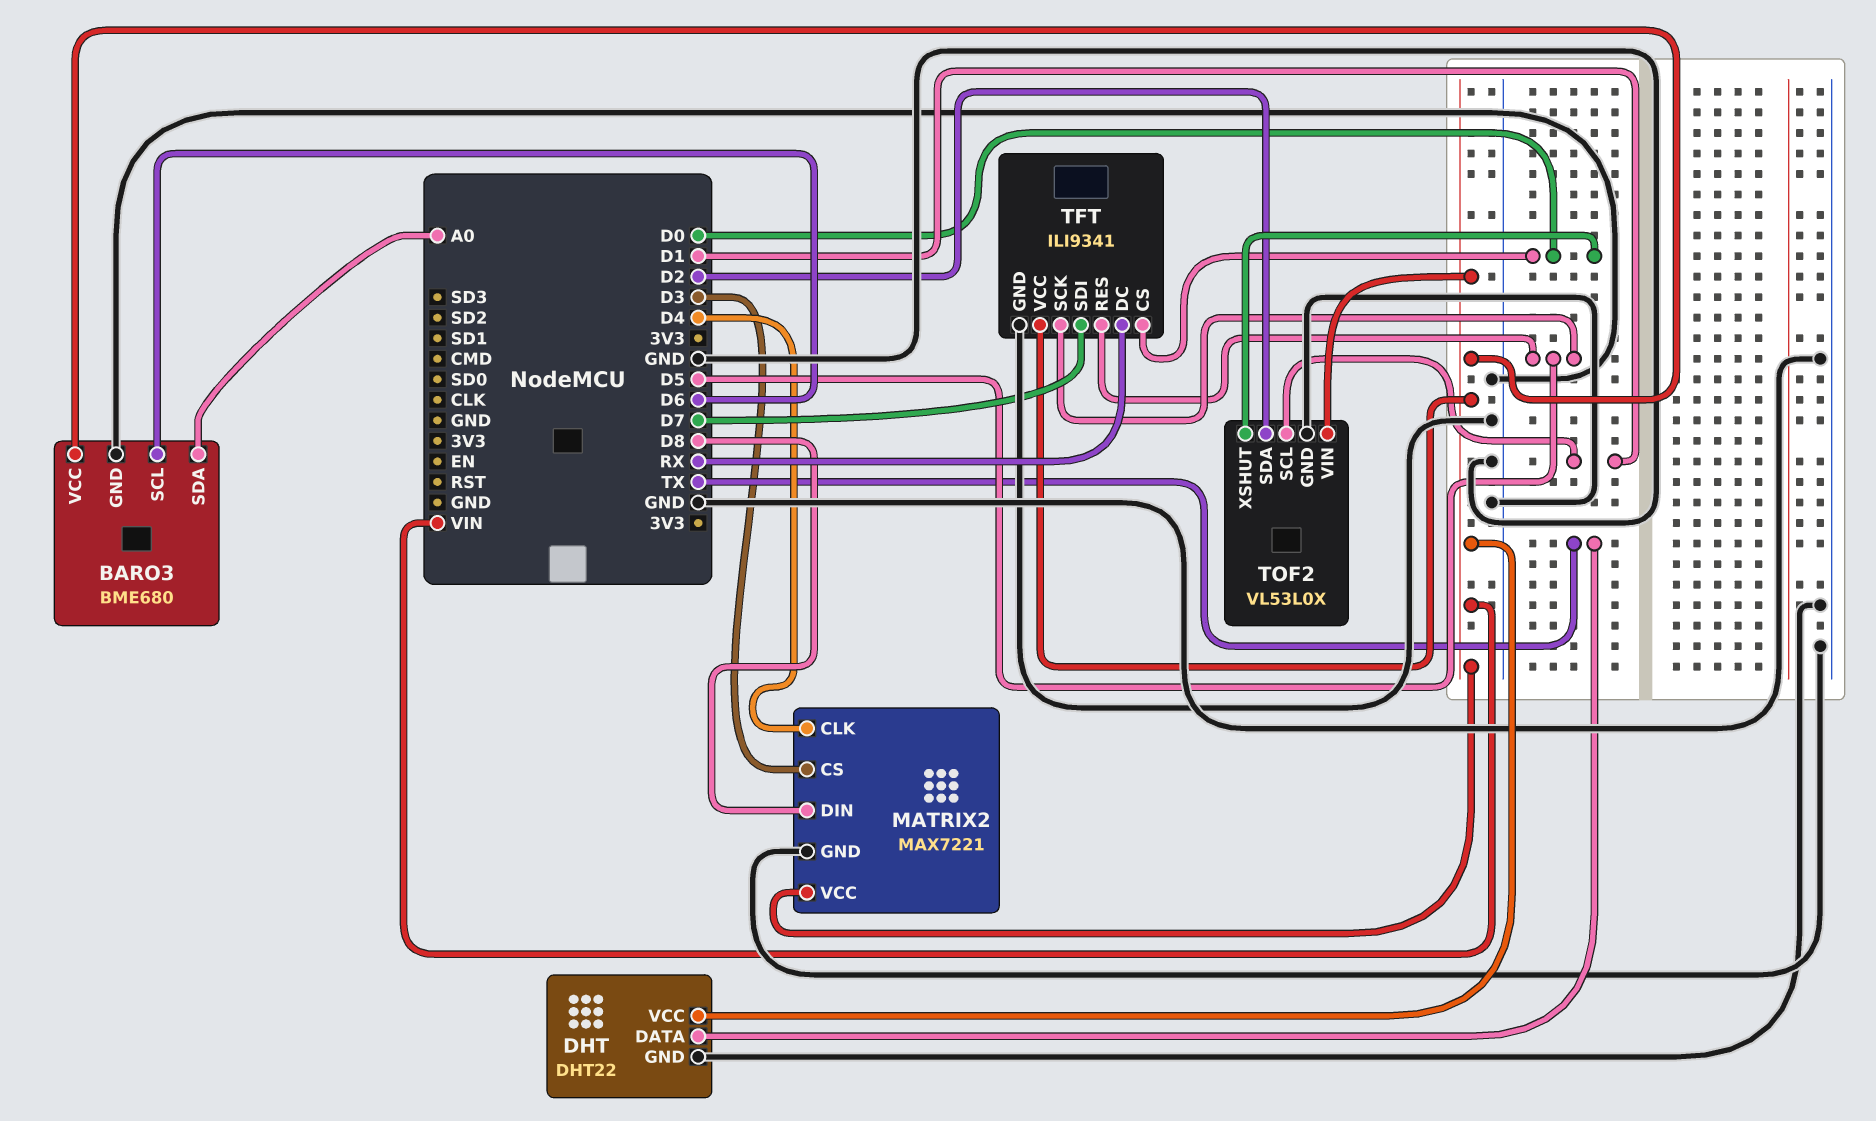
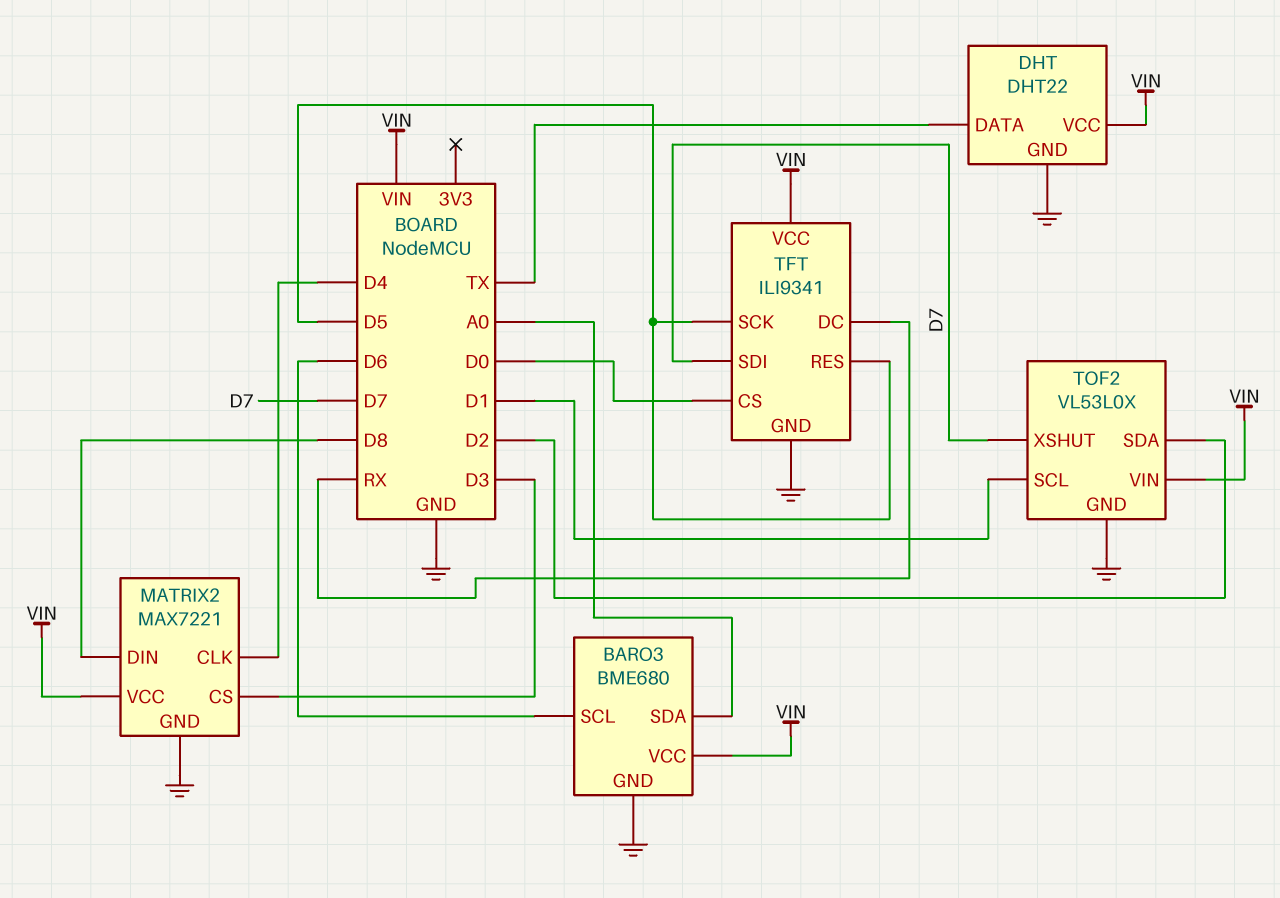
TOF2 pin XSHUT: D0 -> D7

